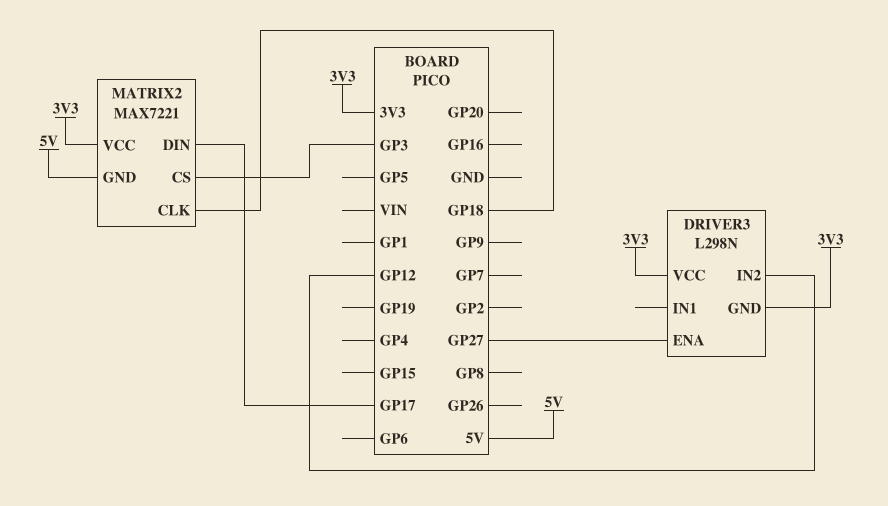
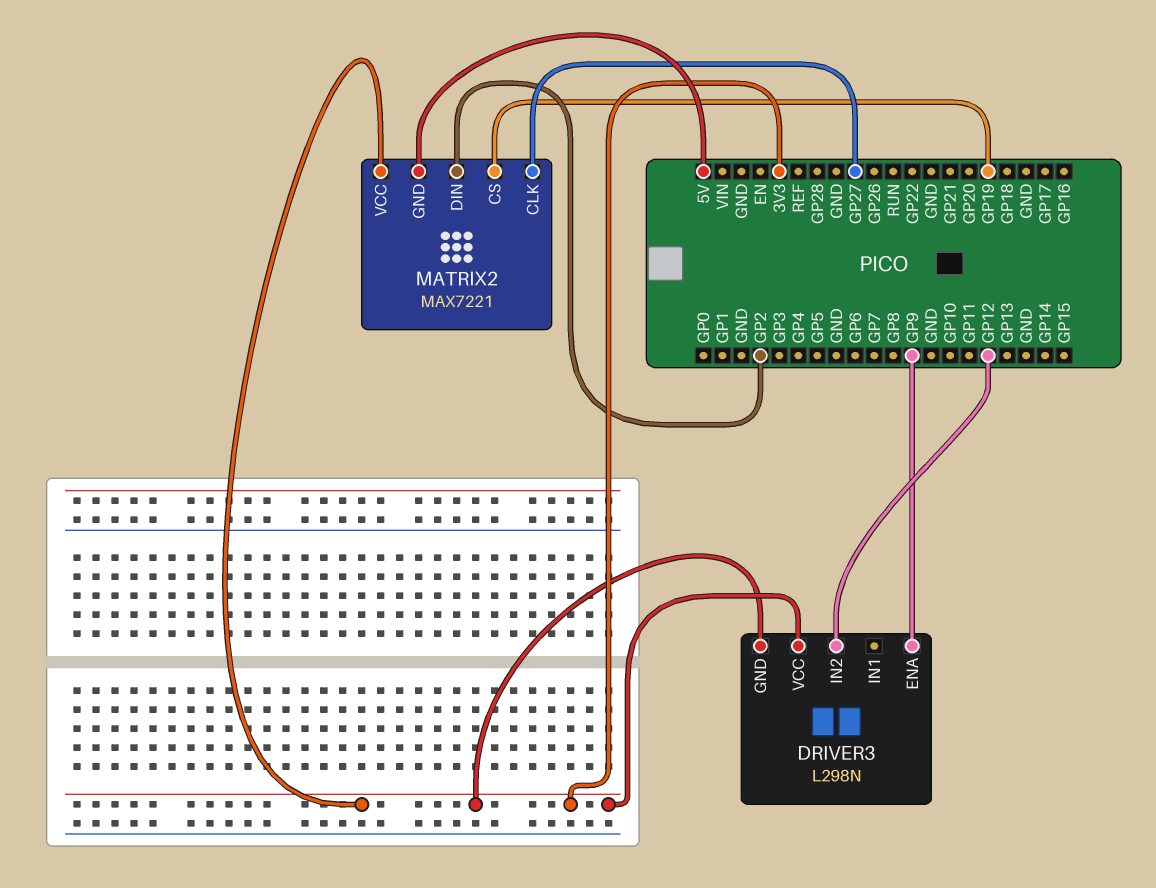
DRIVER3 pin ENA: GP27 -> GP9
MATRIX2 pin CLK: GP18 -> GP27
MATRIX2 pin CS: GP3 -> GP19
MATRIX2 pin DIN: GP17 -> GP2

